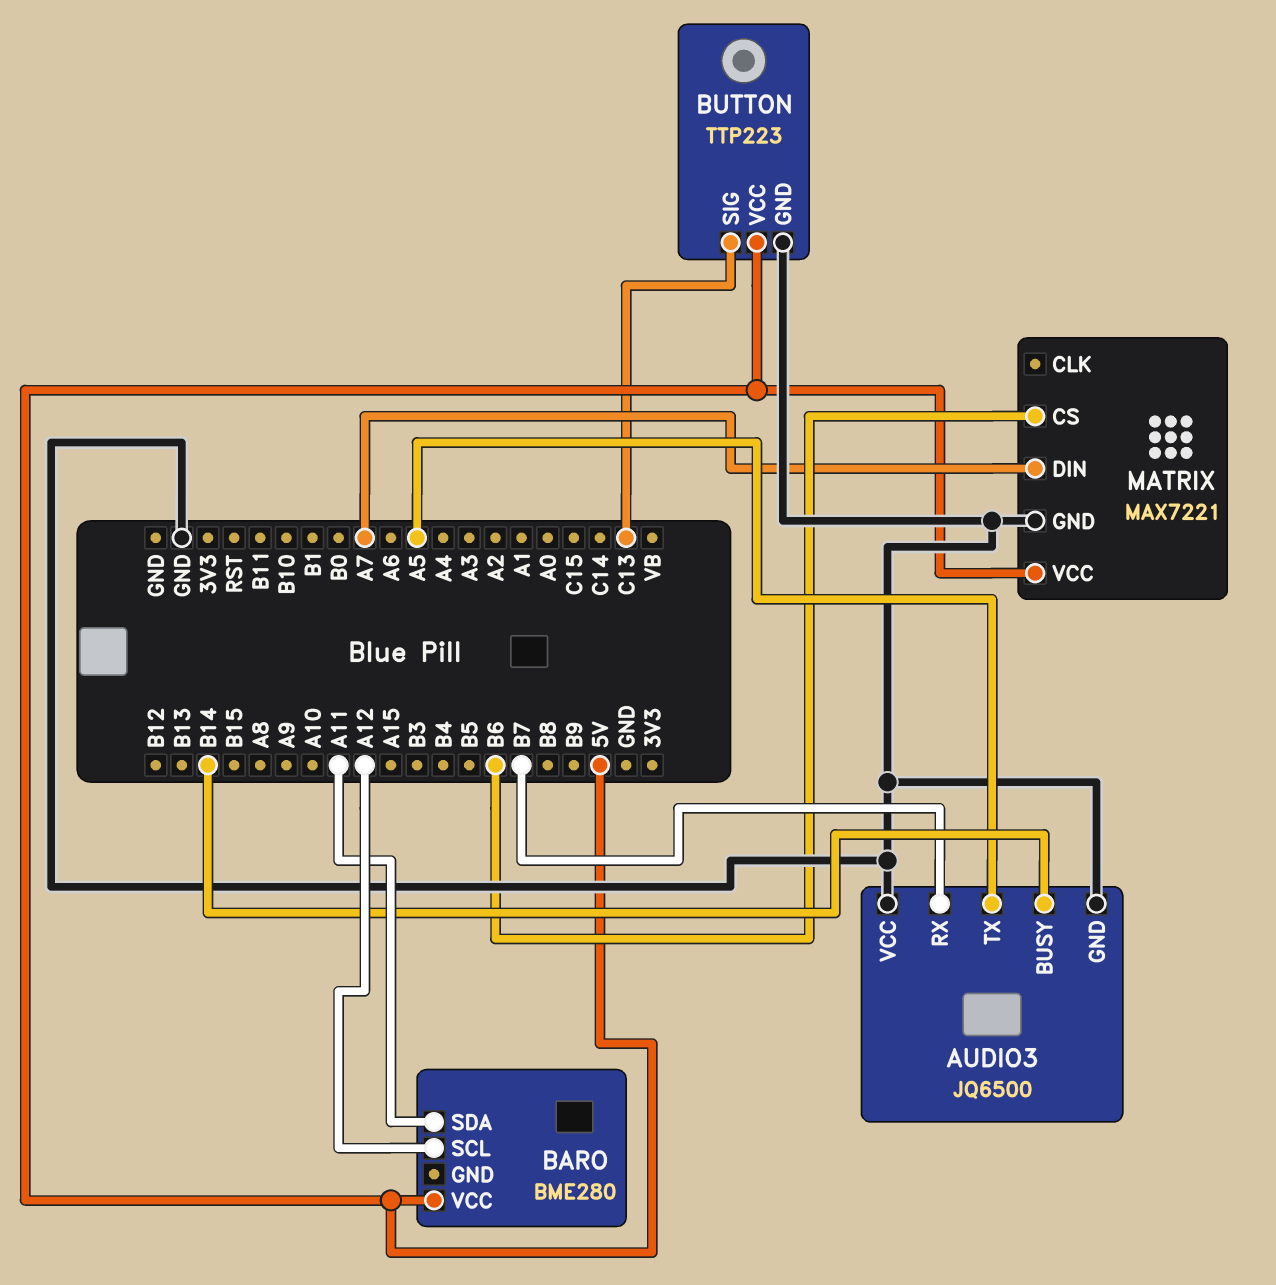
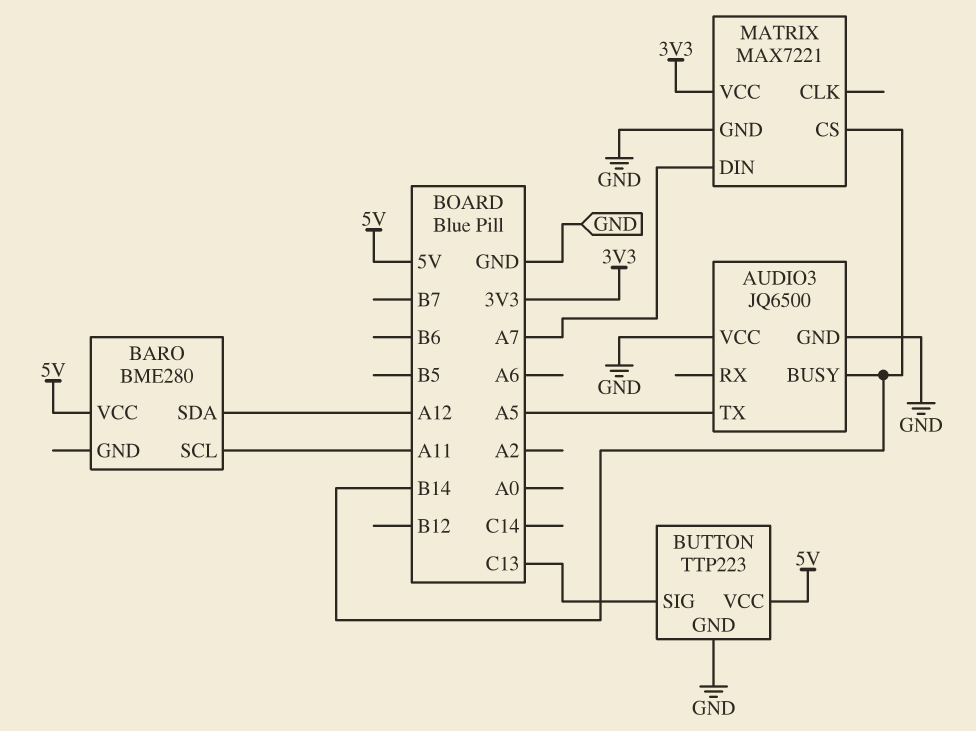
AUDIO3 pin RX: B7 -> none
BARO pin SCL: A12 -> A11
BARO pin SDA: A11 -> A12
MATRIX pin CS: B6 -> B14
MATRIX pin VCC: 5V -> 3V3

